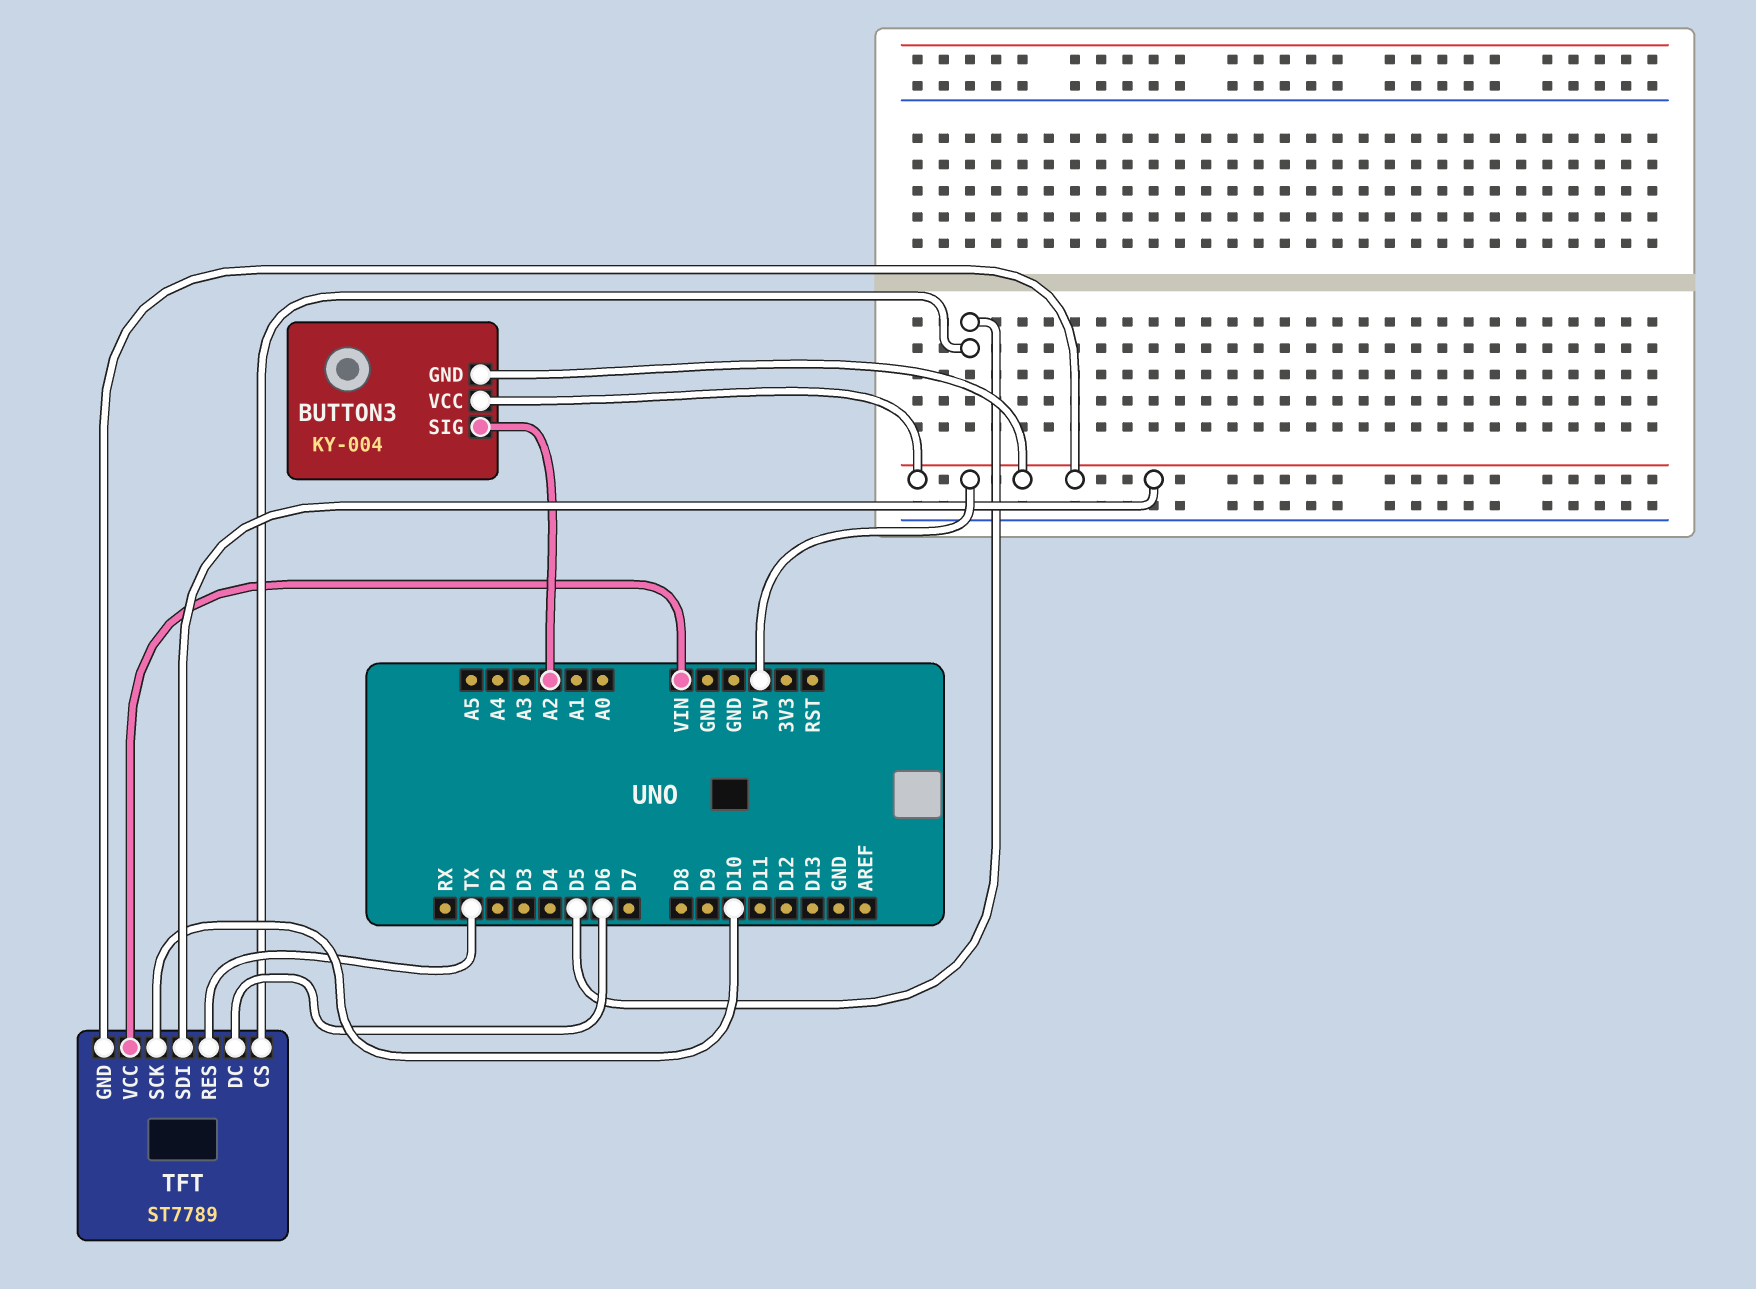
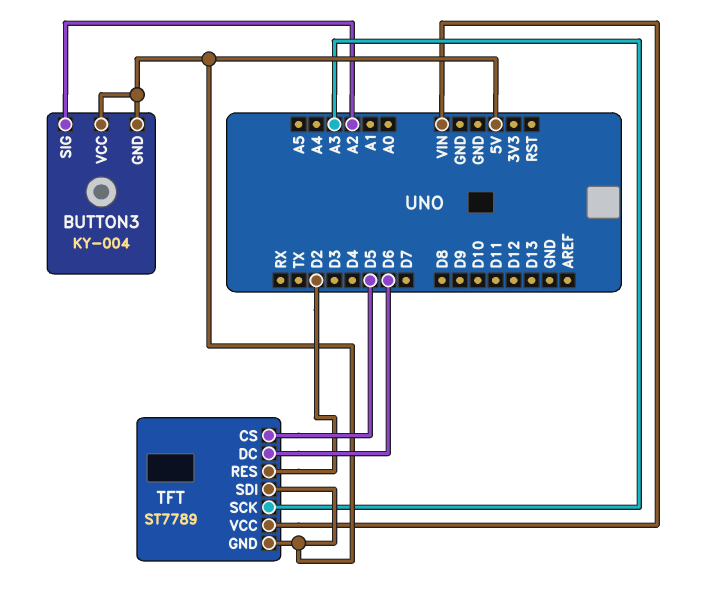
TFT pin RES: TX -> D2
TFT pin SCK: D10 -> A3

